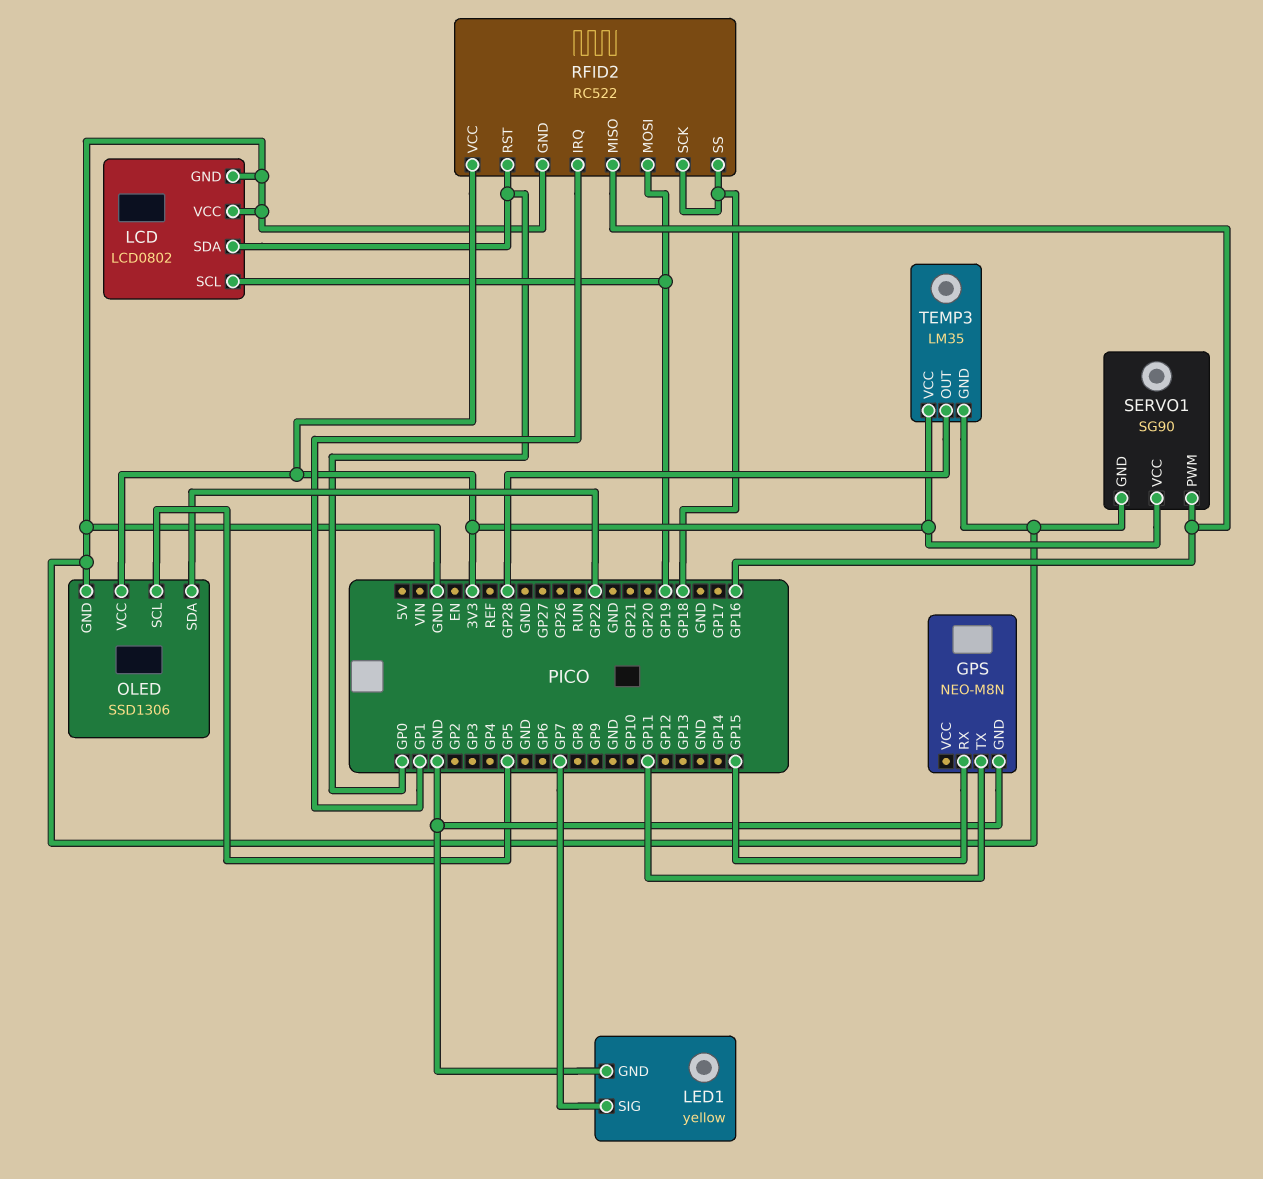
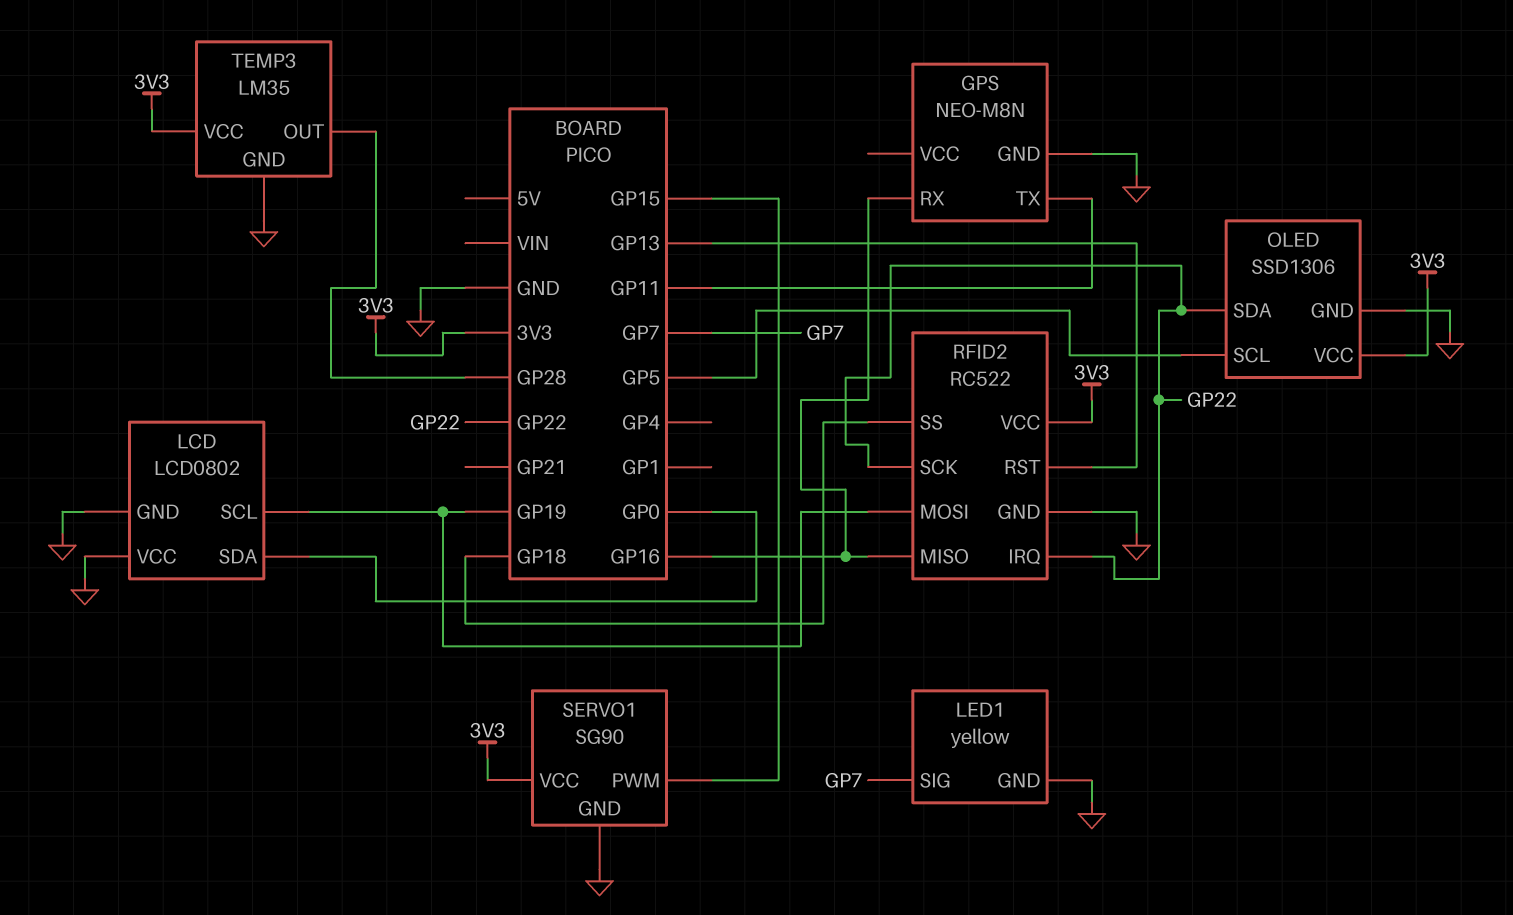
GPS pin RX: GP15 -> GP16
RFID2 pin IRQ: GP1 -> GP22
RFID2 pin RST: GP0 -> GP13
RFID2 pin SCK: GP18 -> GP22
SERVO1 pin PWM: GP16 -> GP15

